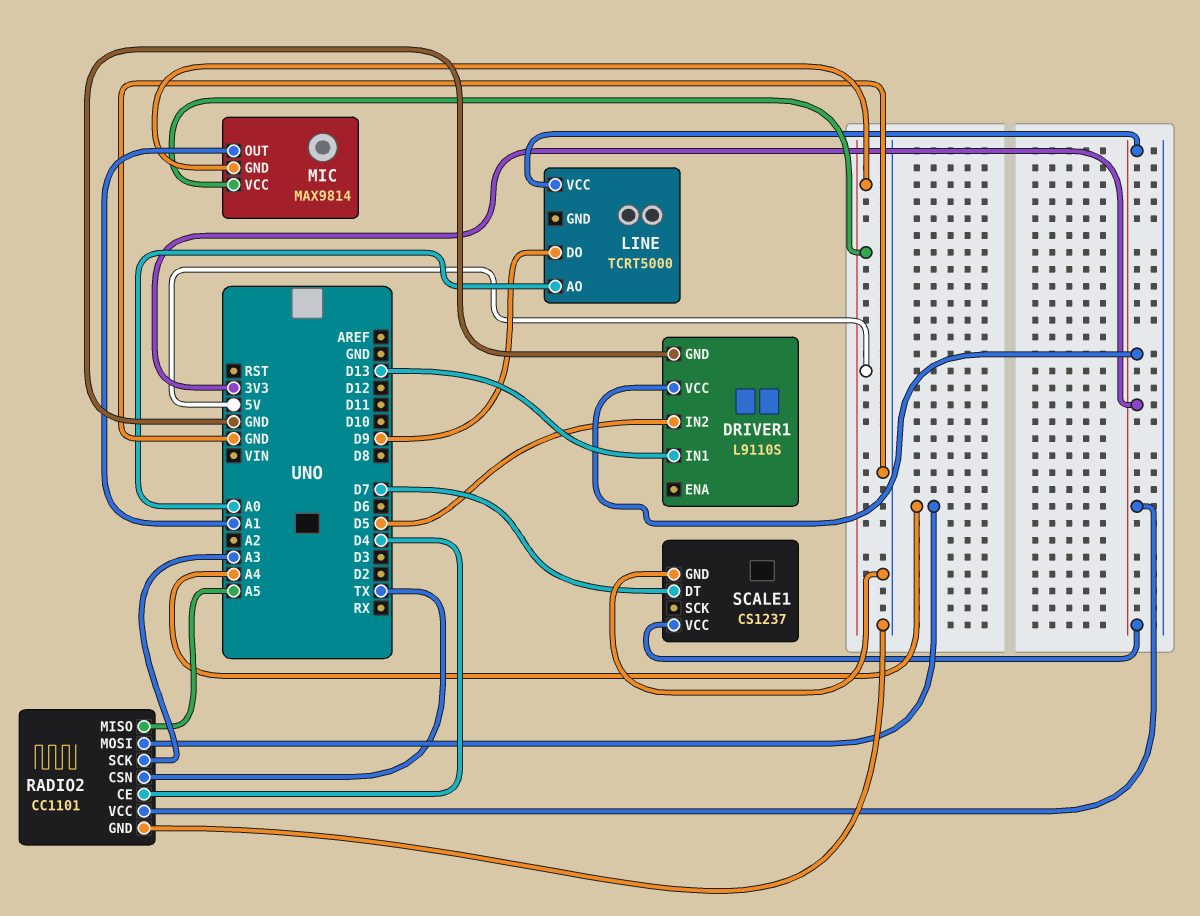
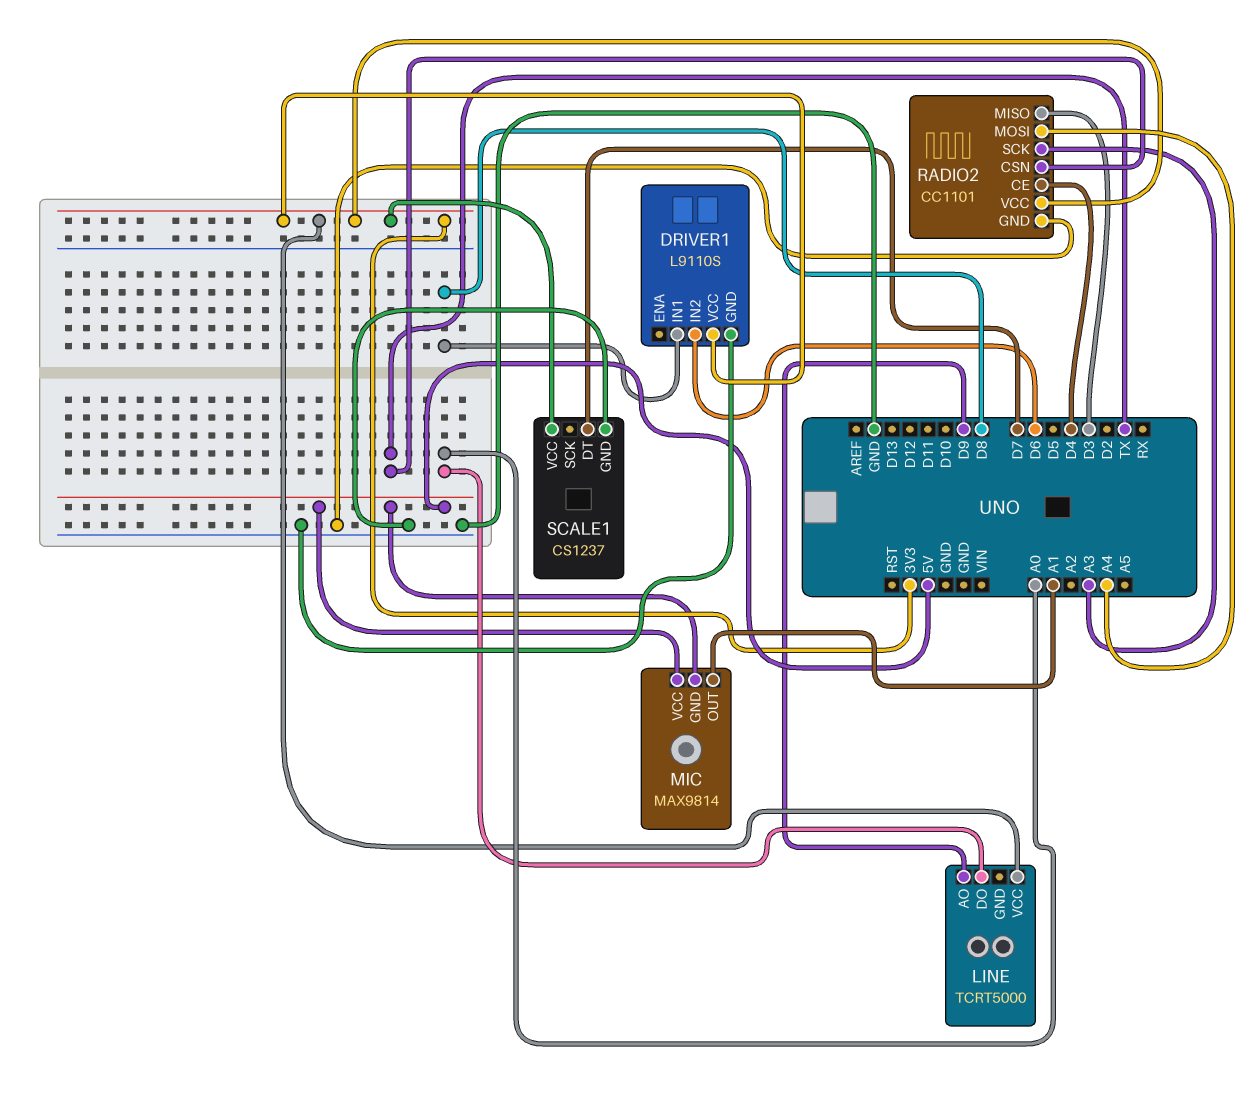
DRIVER1 pin IN1: D13 -> D8
DRIVER1 pin IN2: D5 -> D6
LINE pin AO: A0 -> D9
LINE pin DO: D9 -> A0
RADIO2 pin MISO: A5 -> D3

